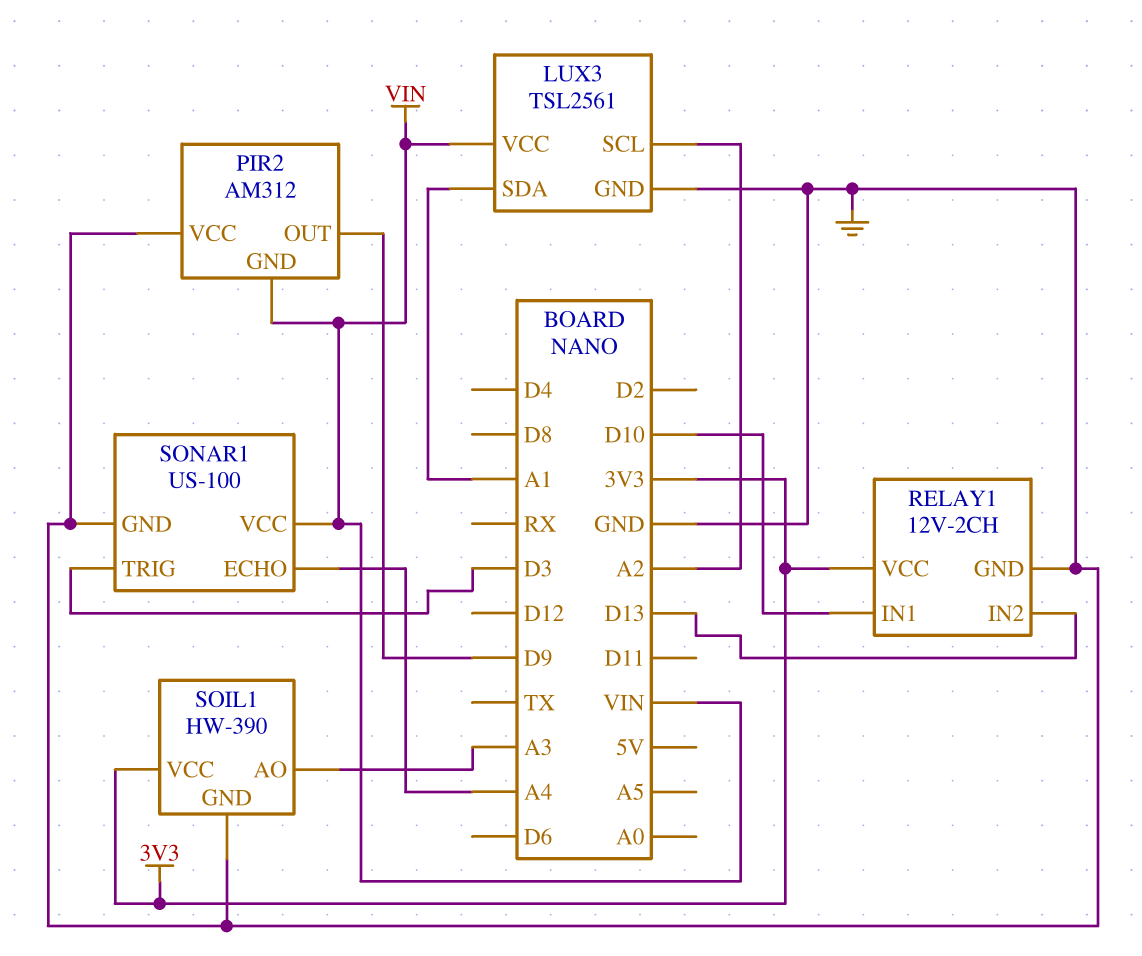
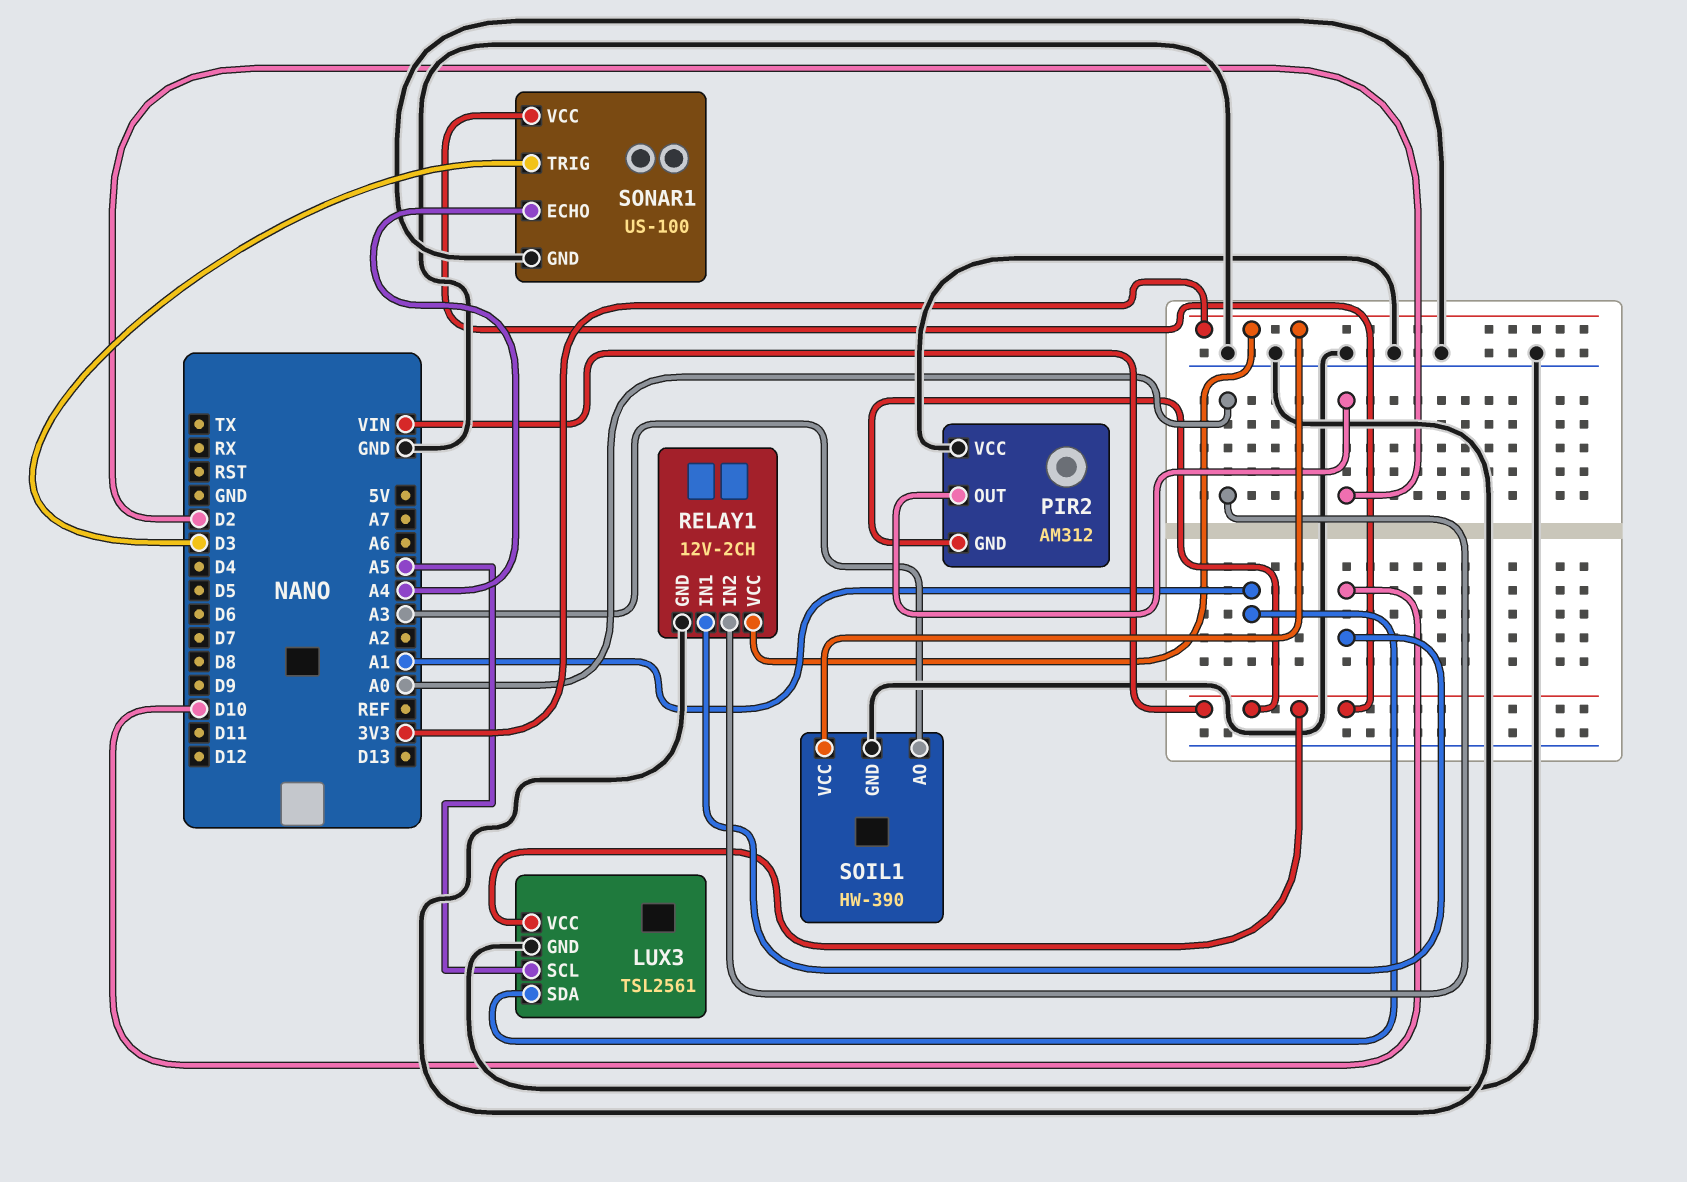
LUX3 pin SCL: A2 -> A5
PIR2 pin OUT: D9 -> D2
RELAY1 pin IN2: D13 -> A0

